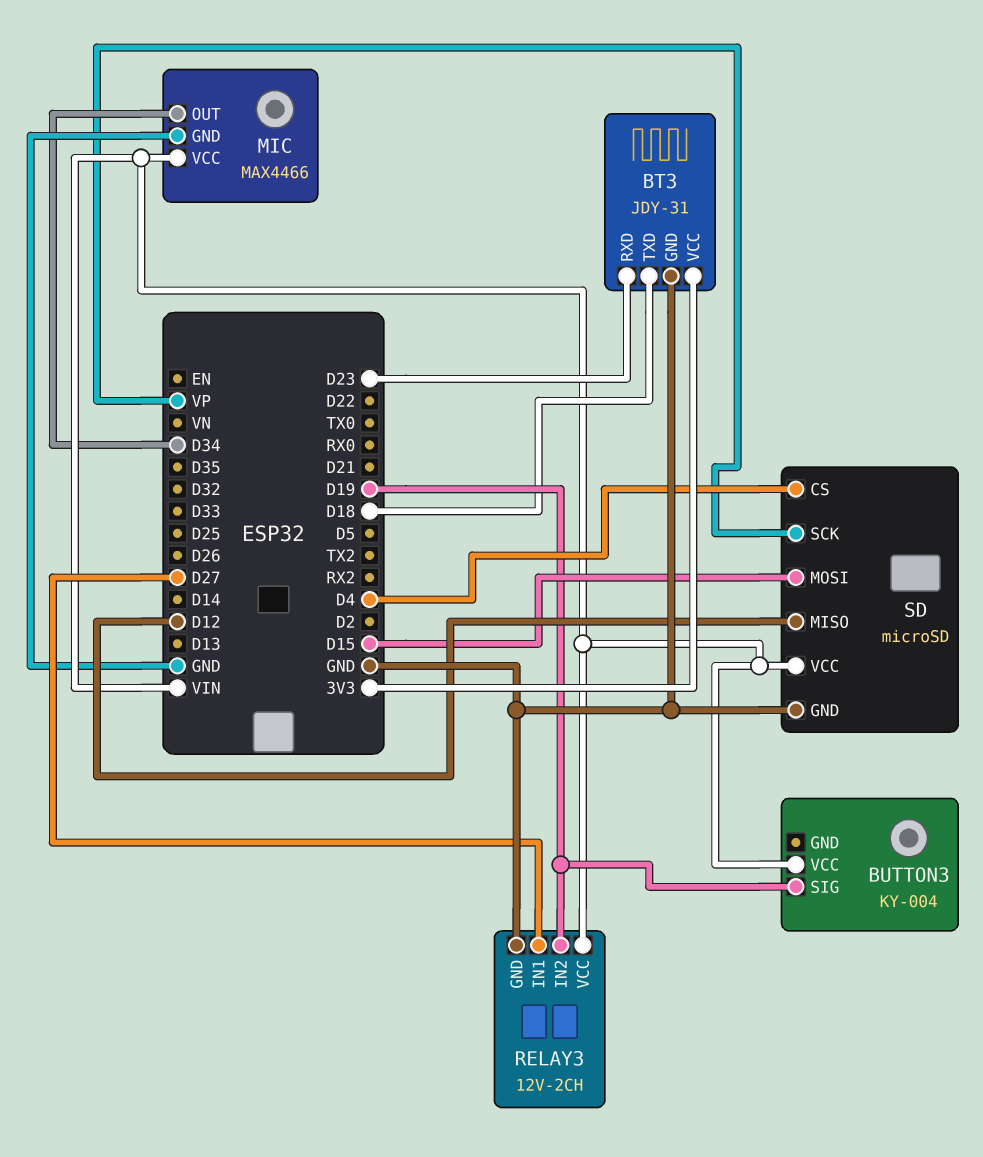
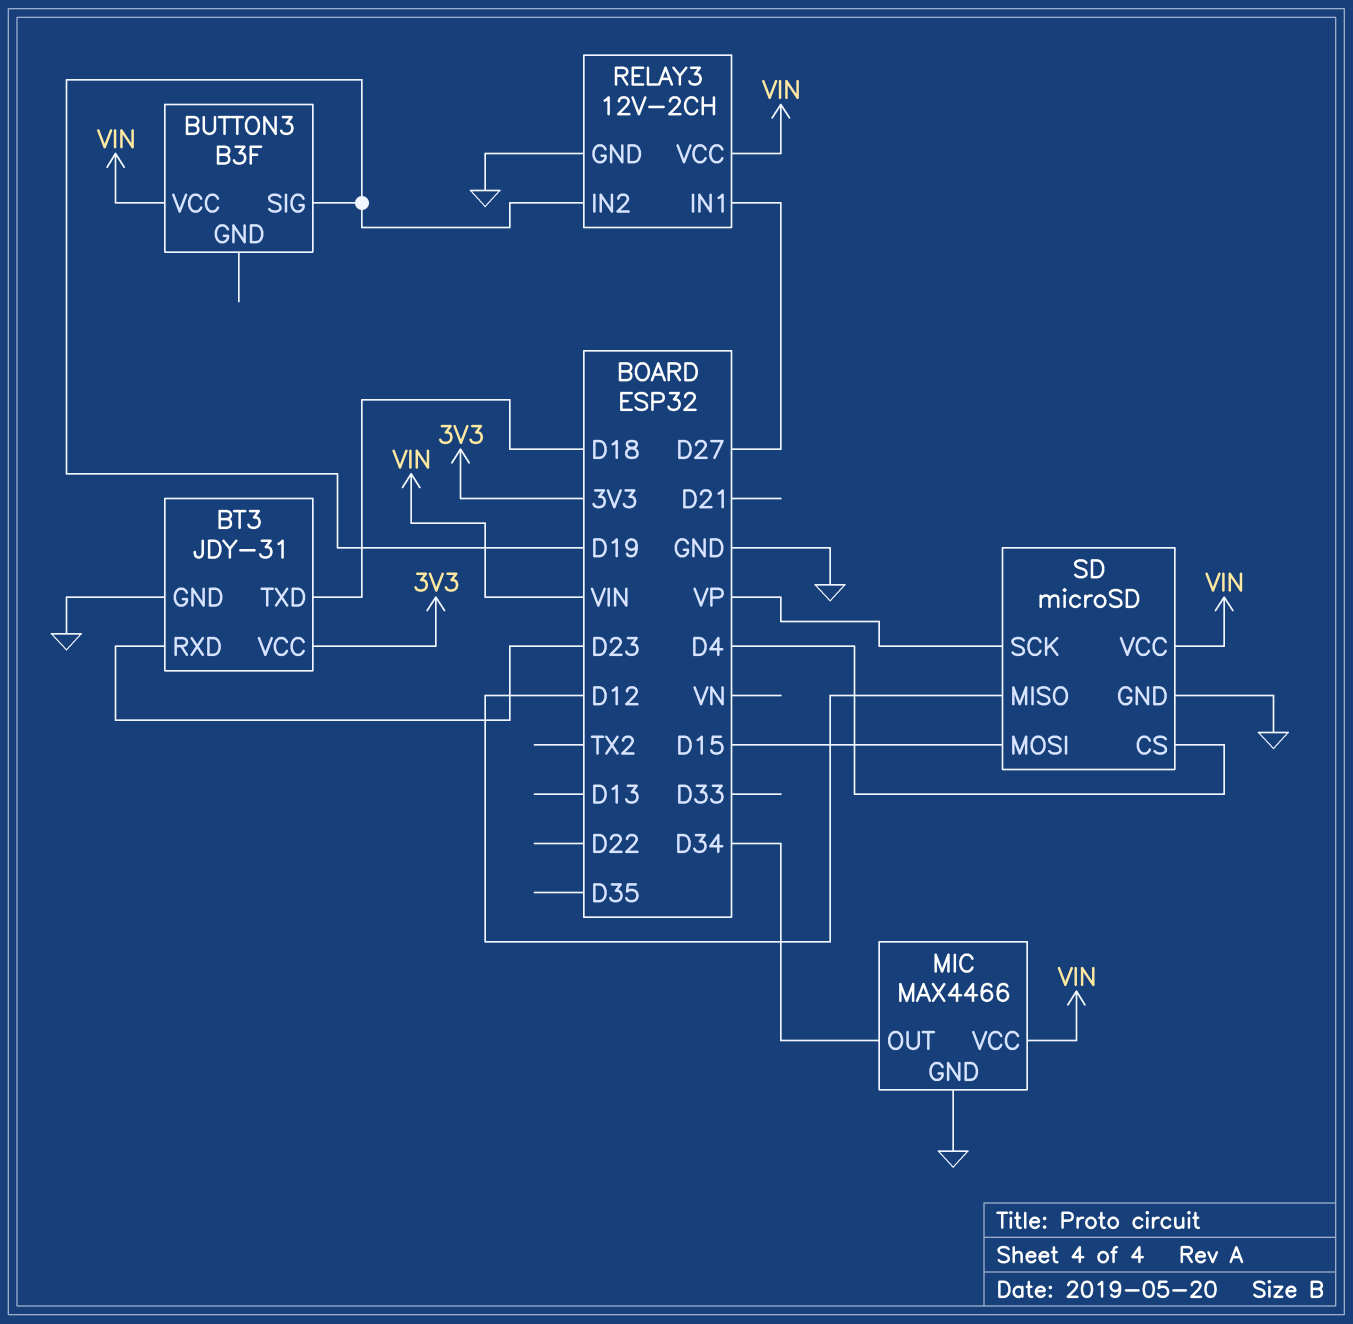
BUTTON3: KY-004 -> B3F

